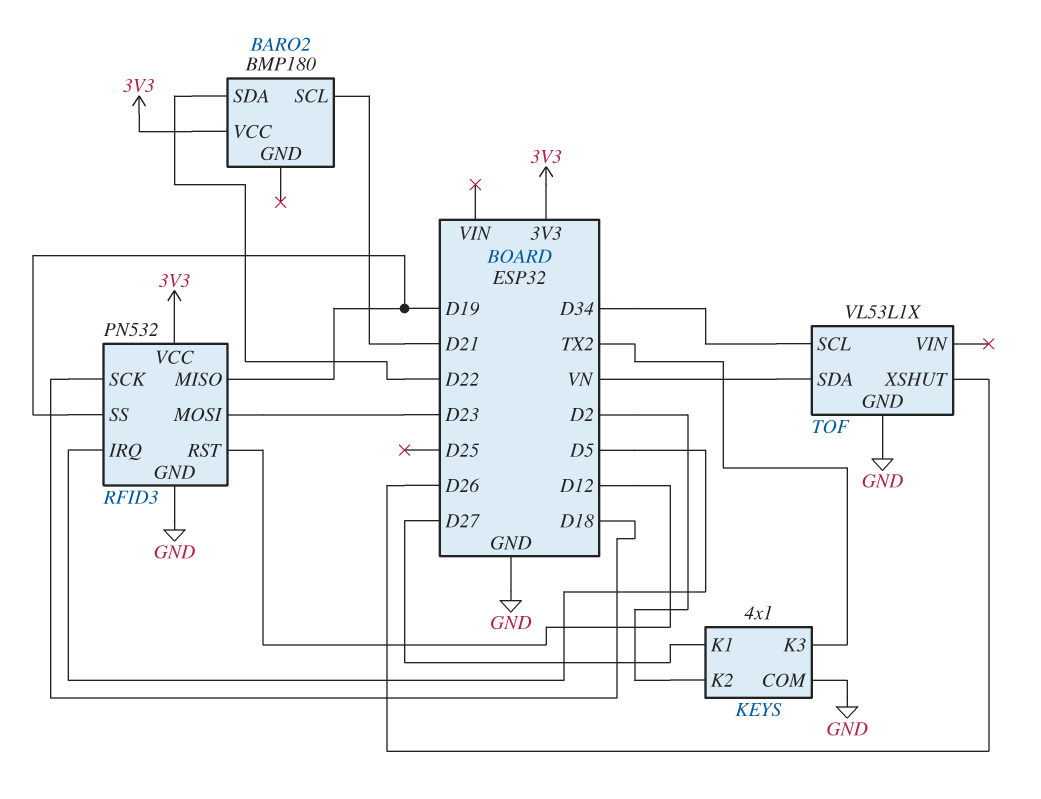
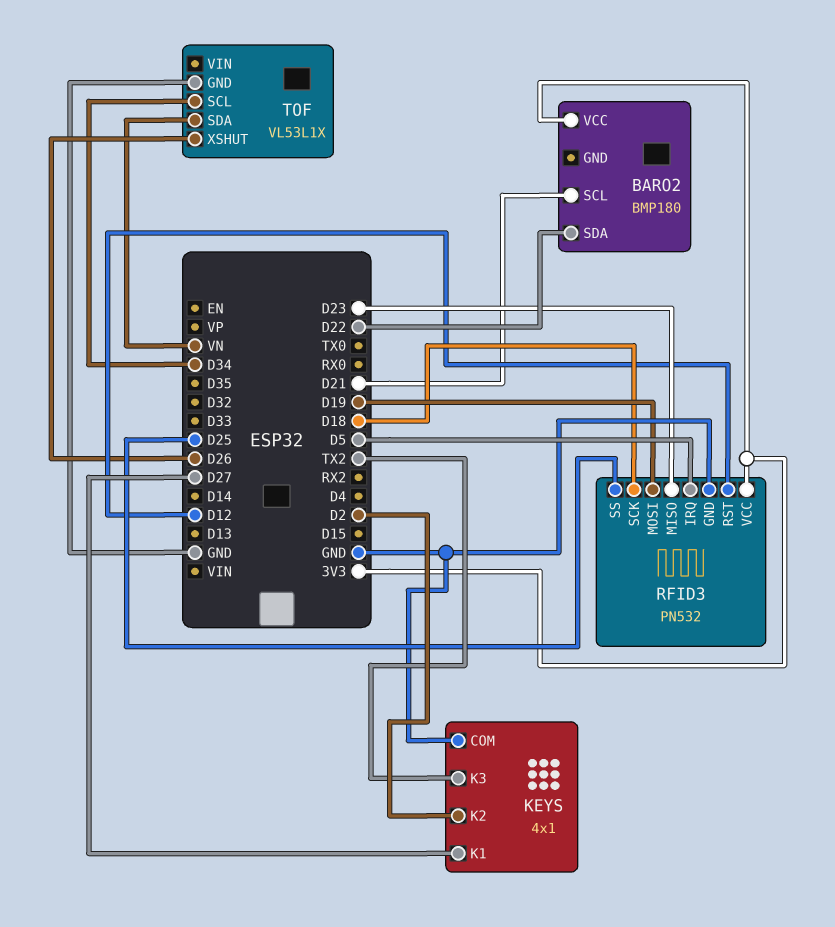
RFID3 pin MISO: D19 -> D23
RFID3 pin MOSI: D23 -> D19
RFID3 pin SS: D19 -> D25

